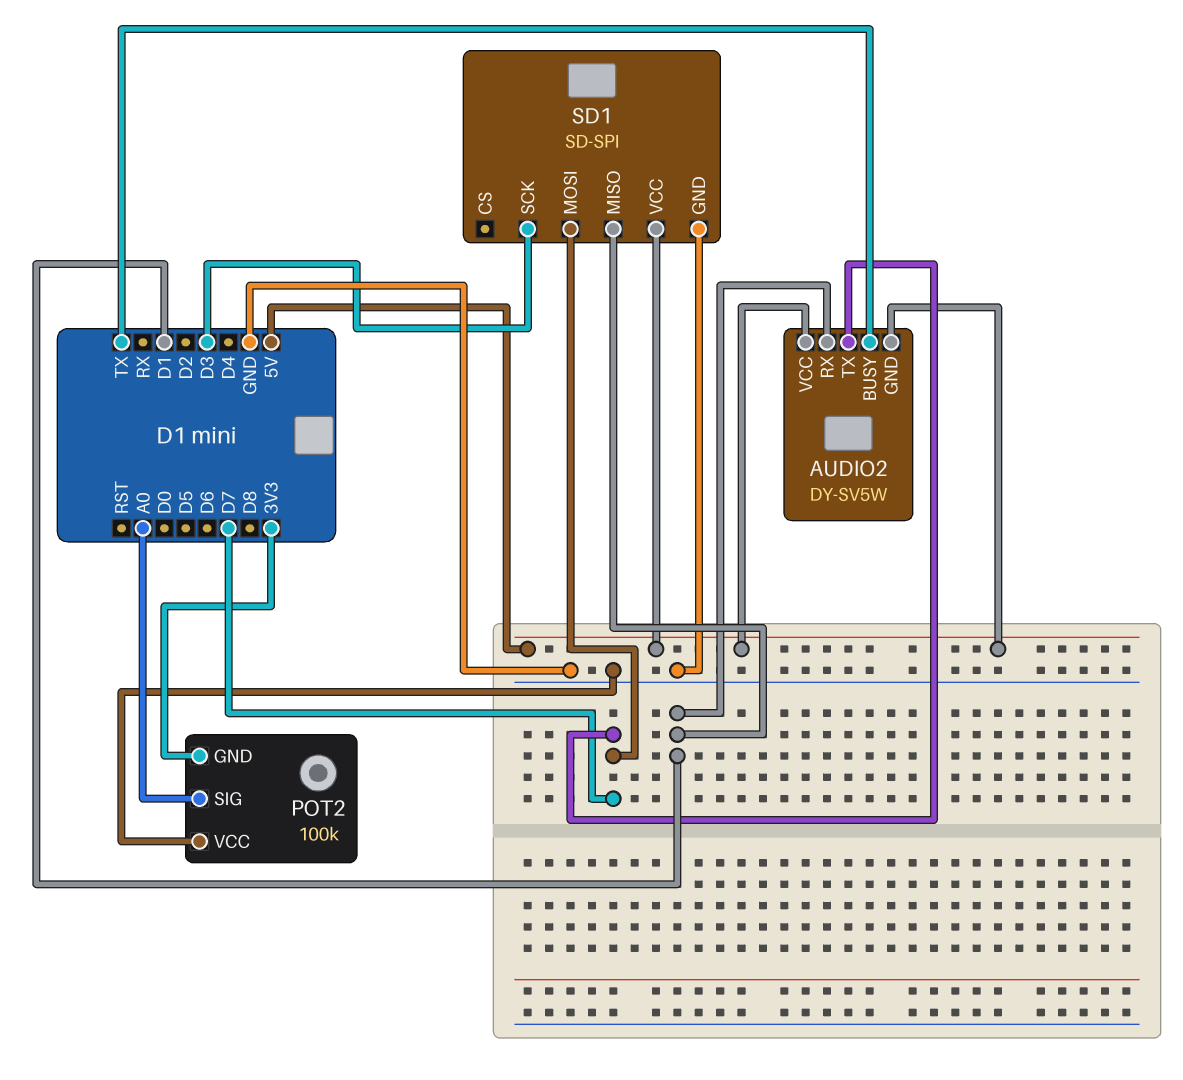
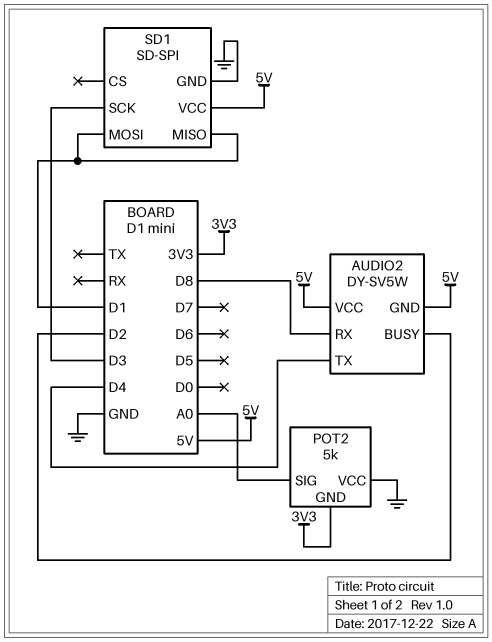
AUDIO2 pin BUSY: TX -> D2
AUDIO2 pin RX: D1 -> D8
AUDIO2 pin TX: D7 -> D4
POT2: 100k -> 5k
SD1 pin MOSI: D7 -> D1

